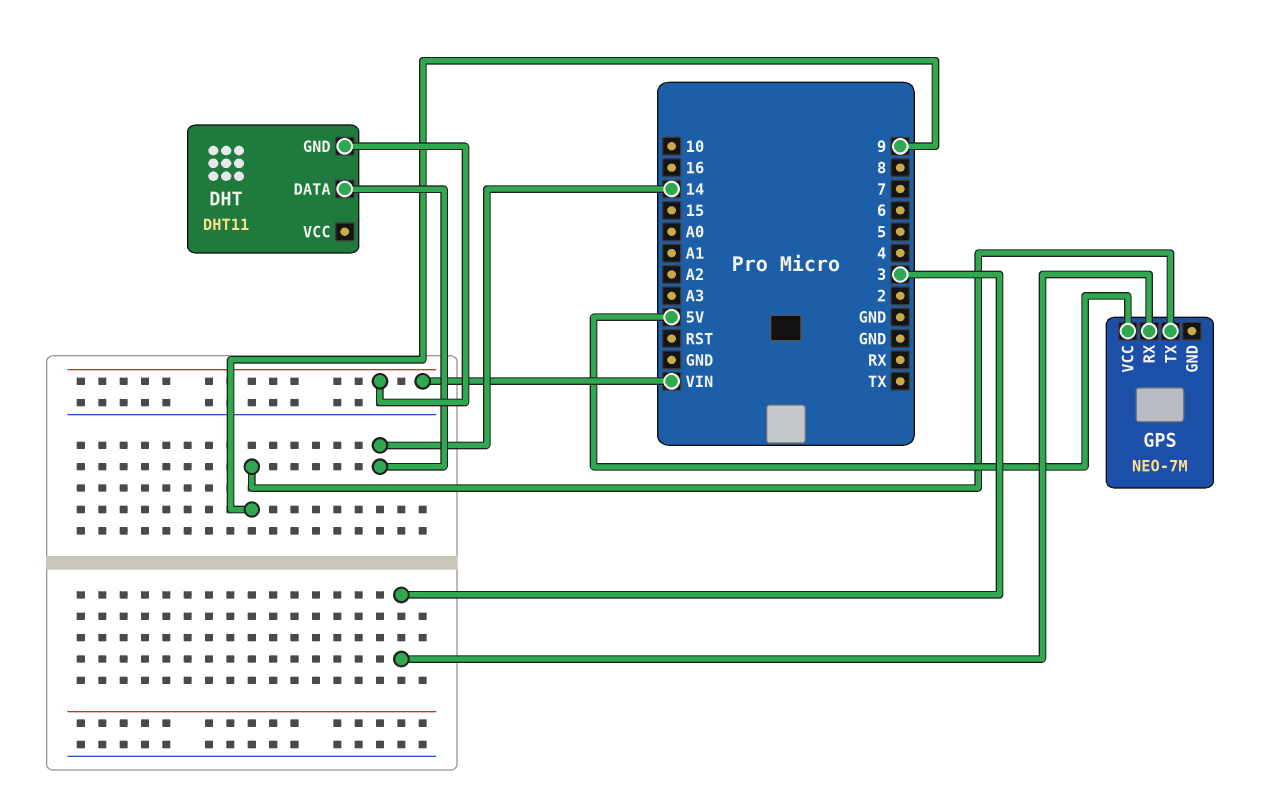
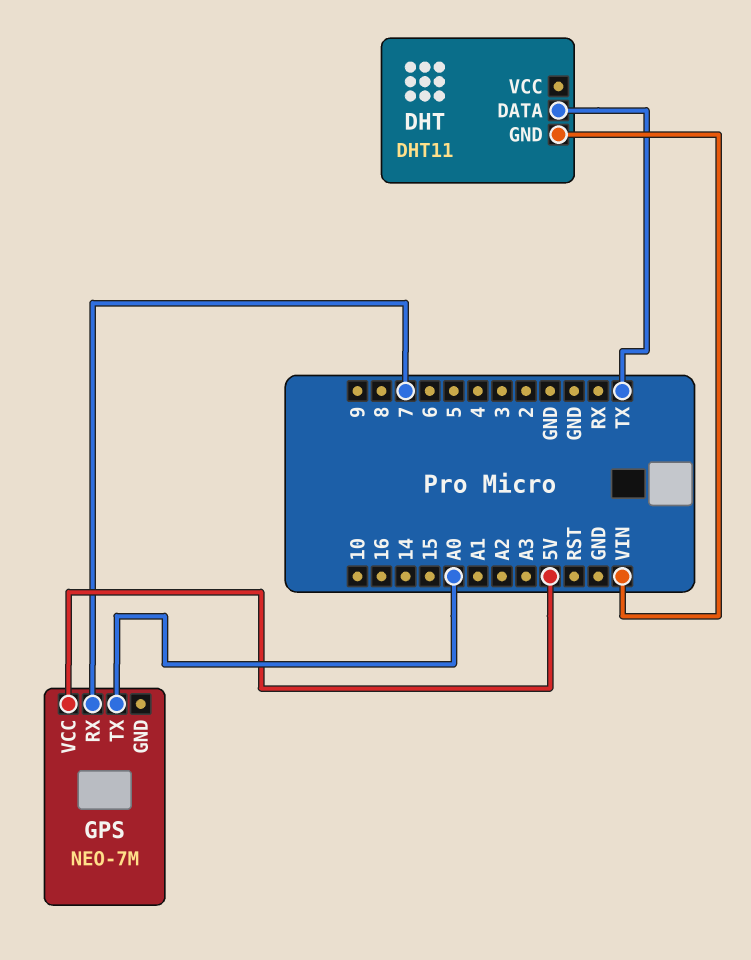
DHT pin DATA: 14 -> TX
GPS pin RX: 3 -> 7
GPS pin TX: 9 -> A0

